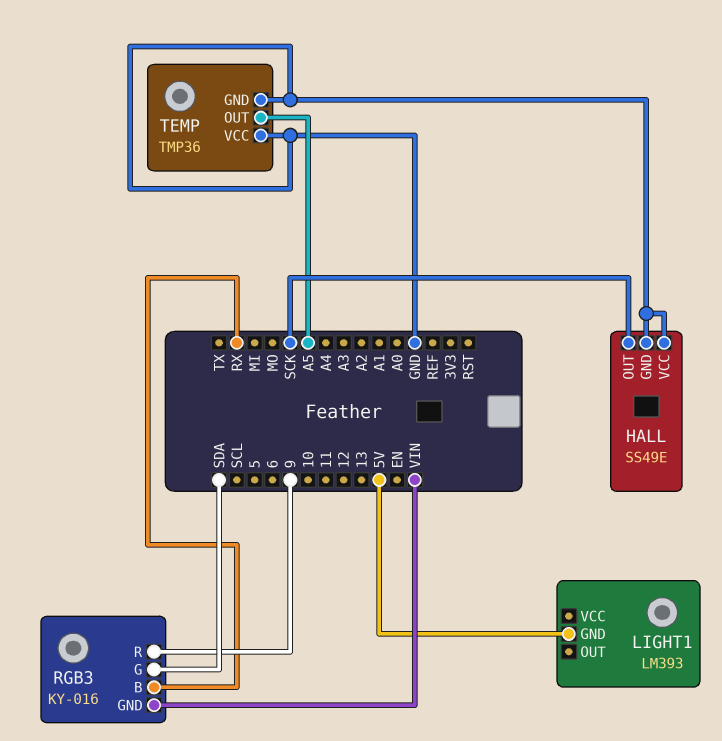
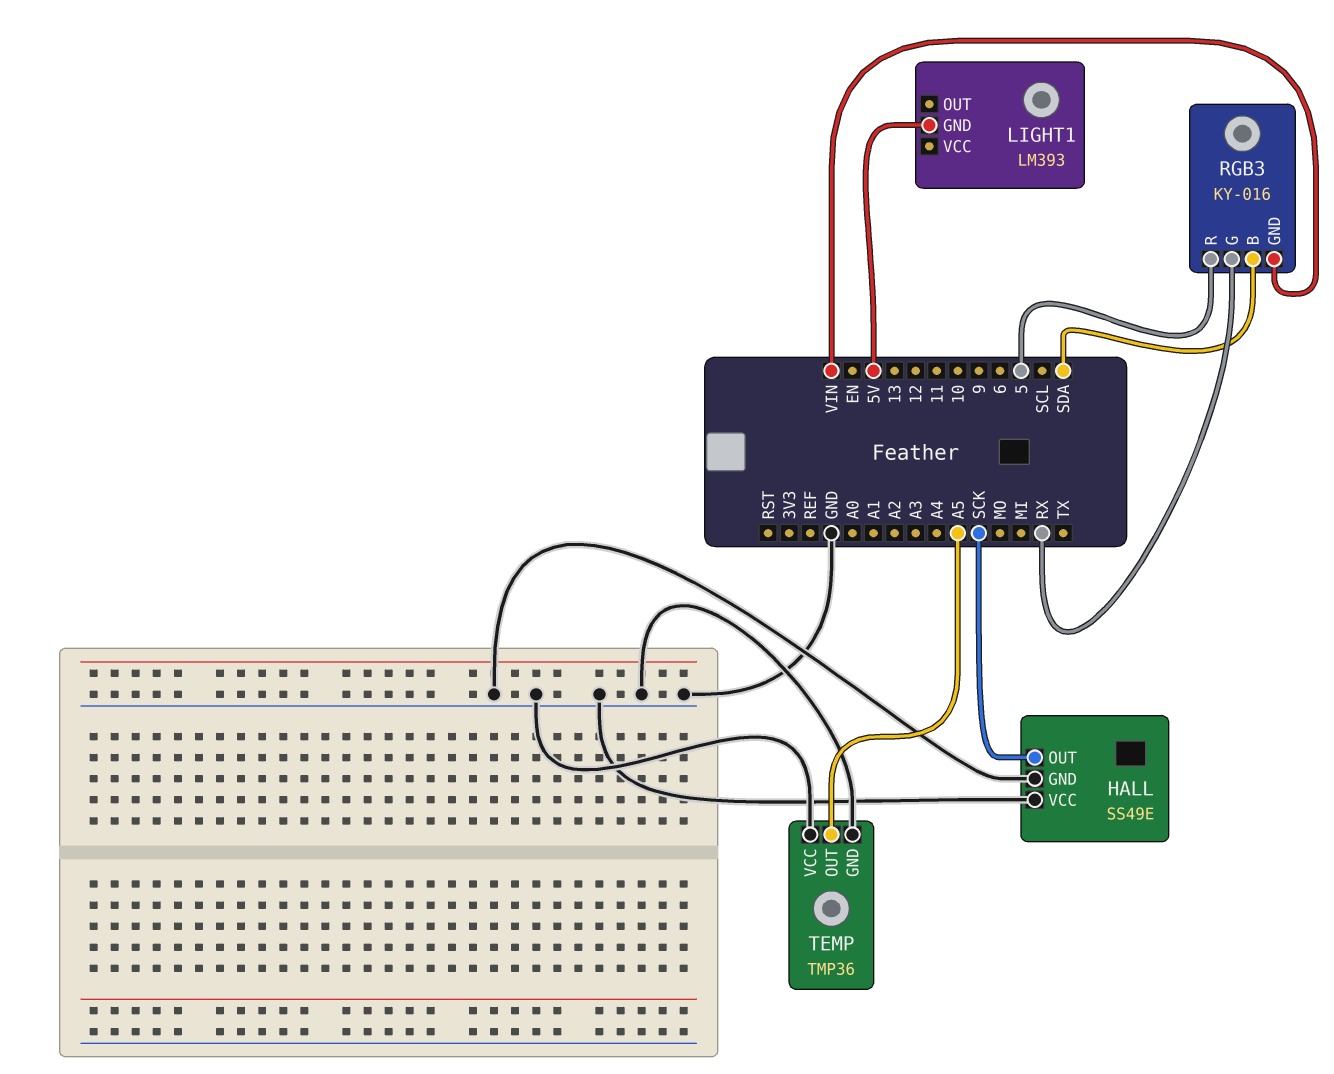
RGB3 pin B: RX -> SDA
RGB3 pin G: SDA -> RX
RGB3 pin R: 9 -> 5

